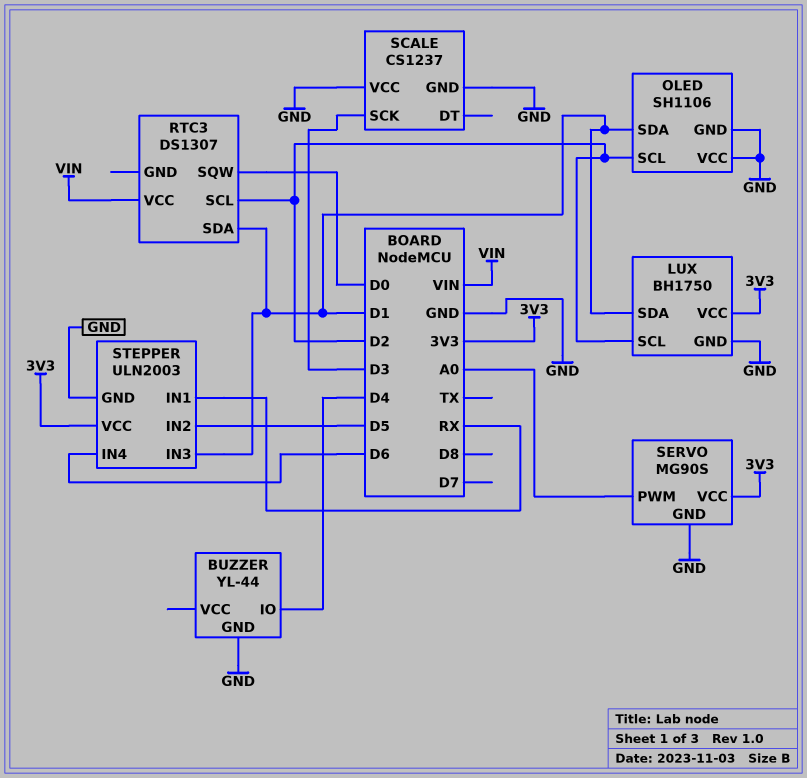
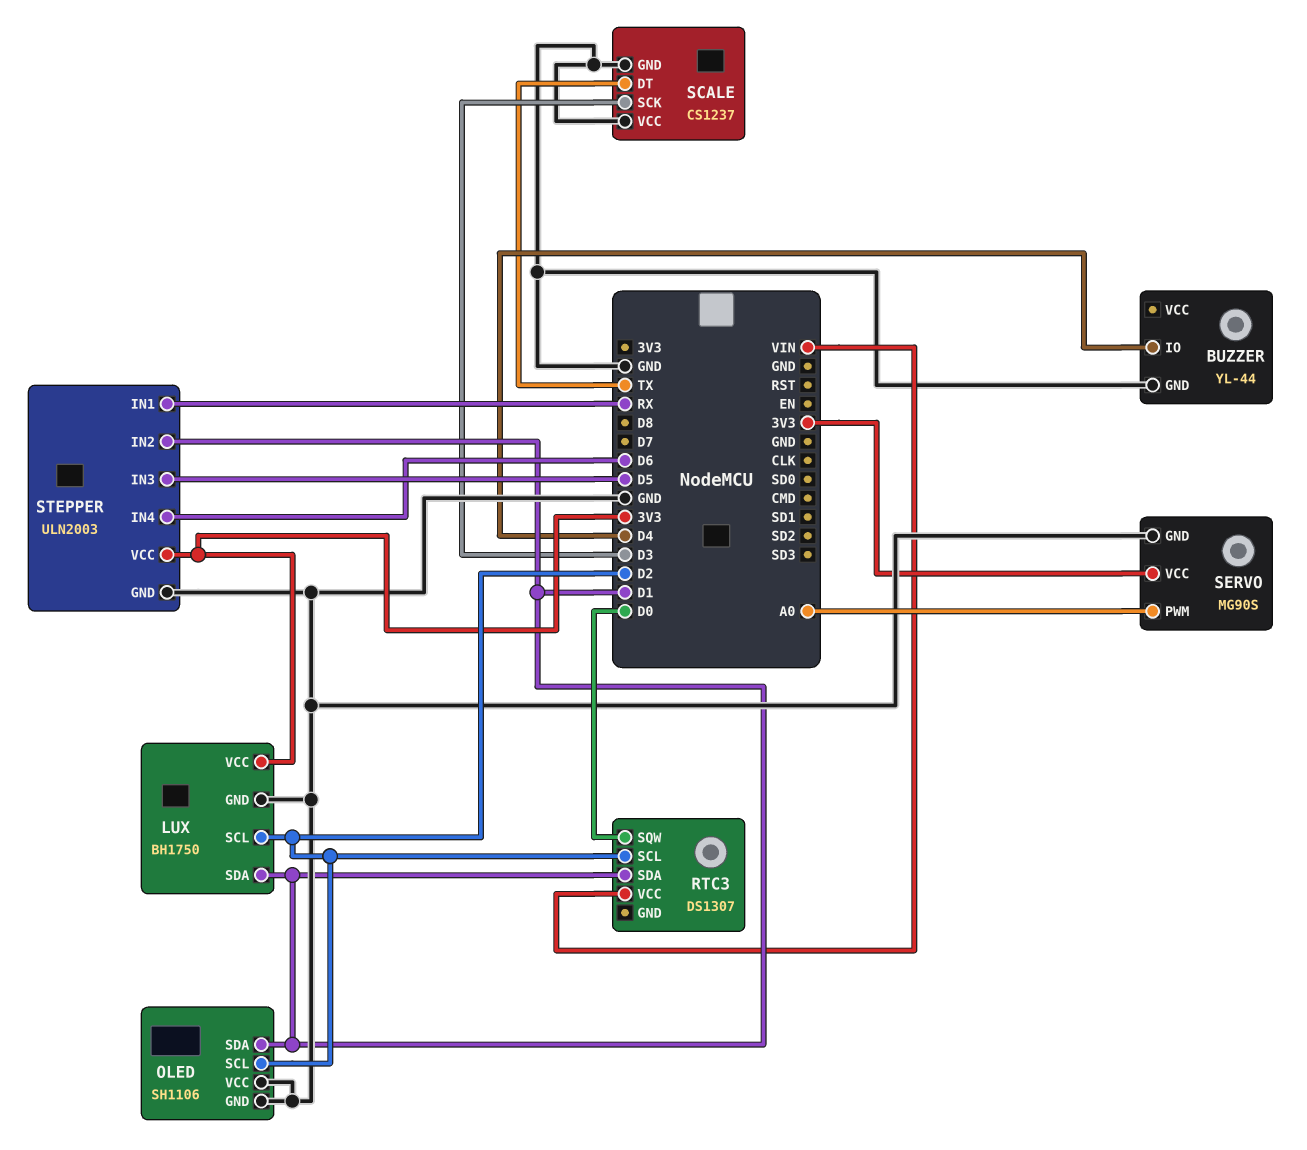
SCALE pin DT: none -> TX
STEPPER pin IN2: D5 -> D1
STEPPER pin IN3: D1 -> D5

